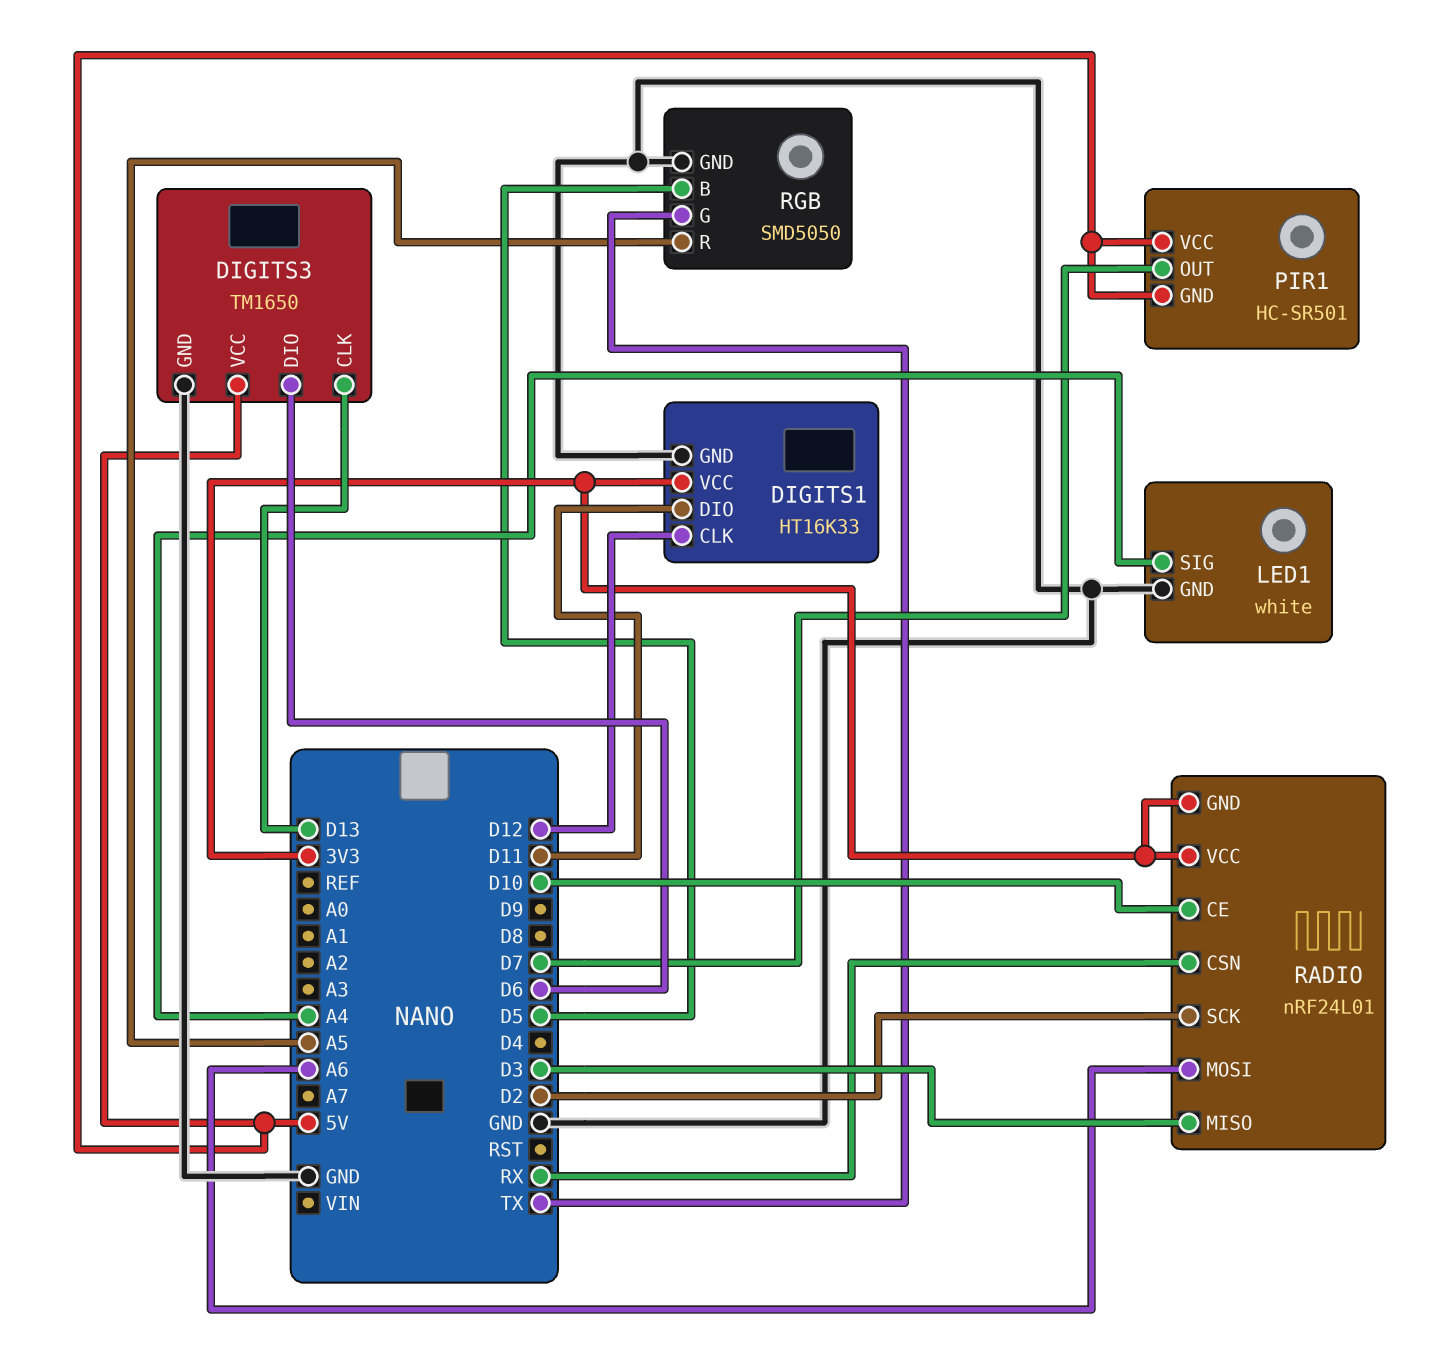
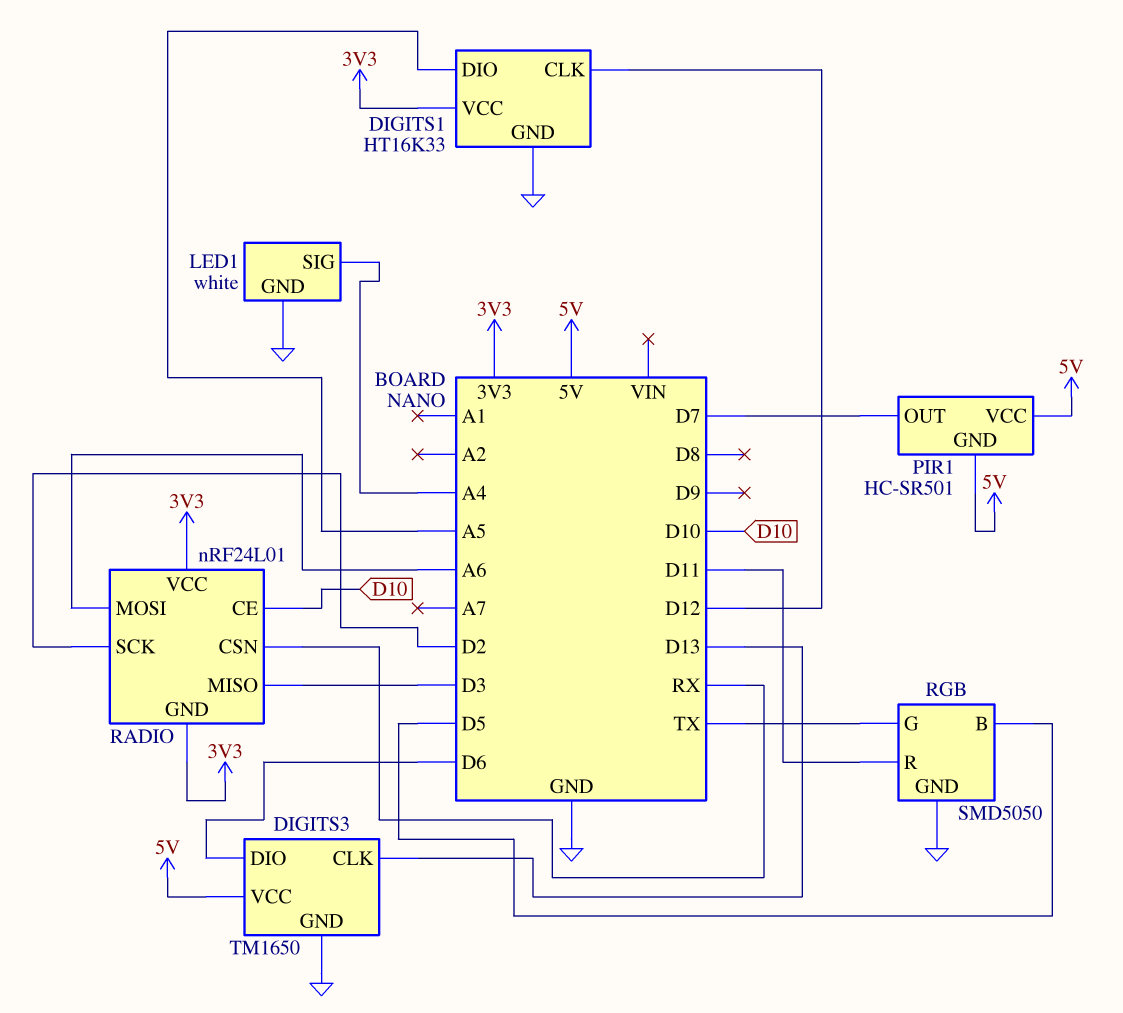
DIGITS1 pin DIO: D11 -> A5
RGB pin R: A5 -> D11

